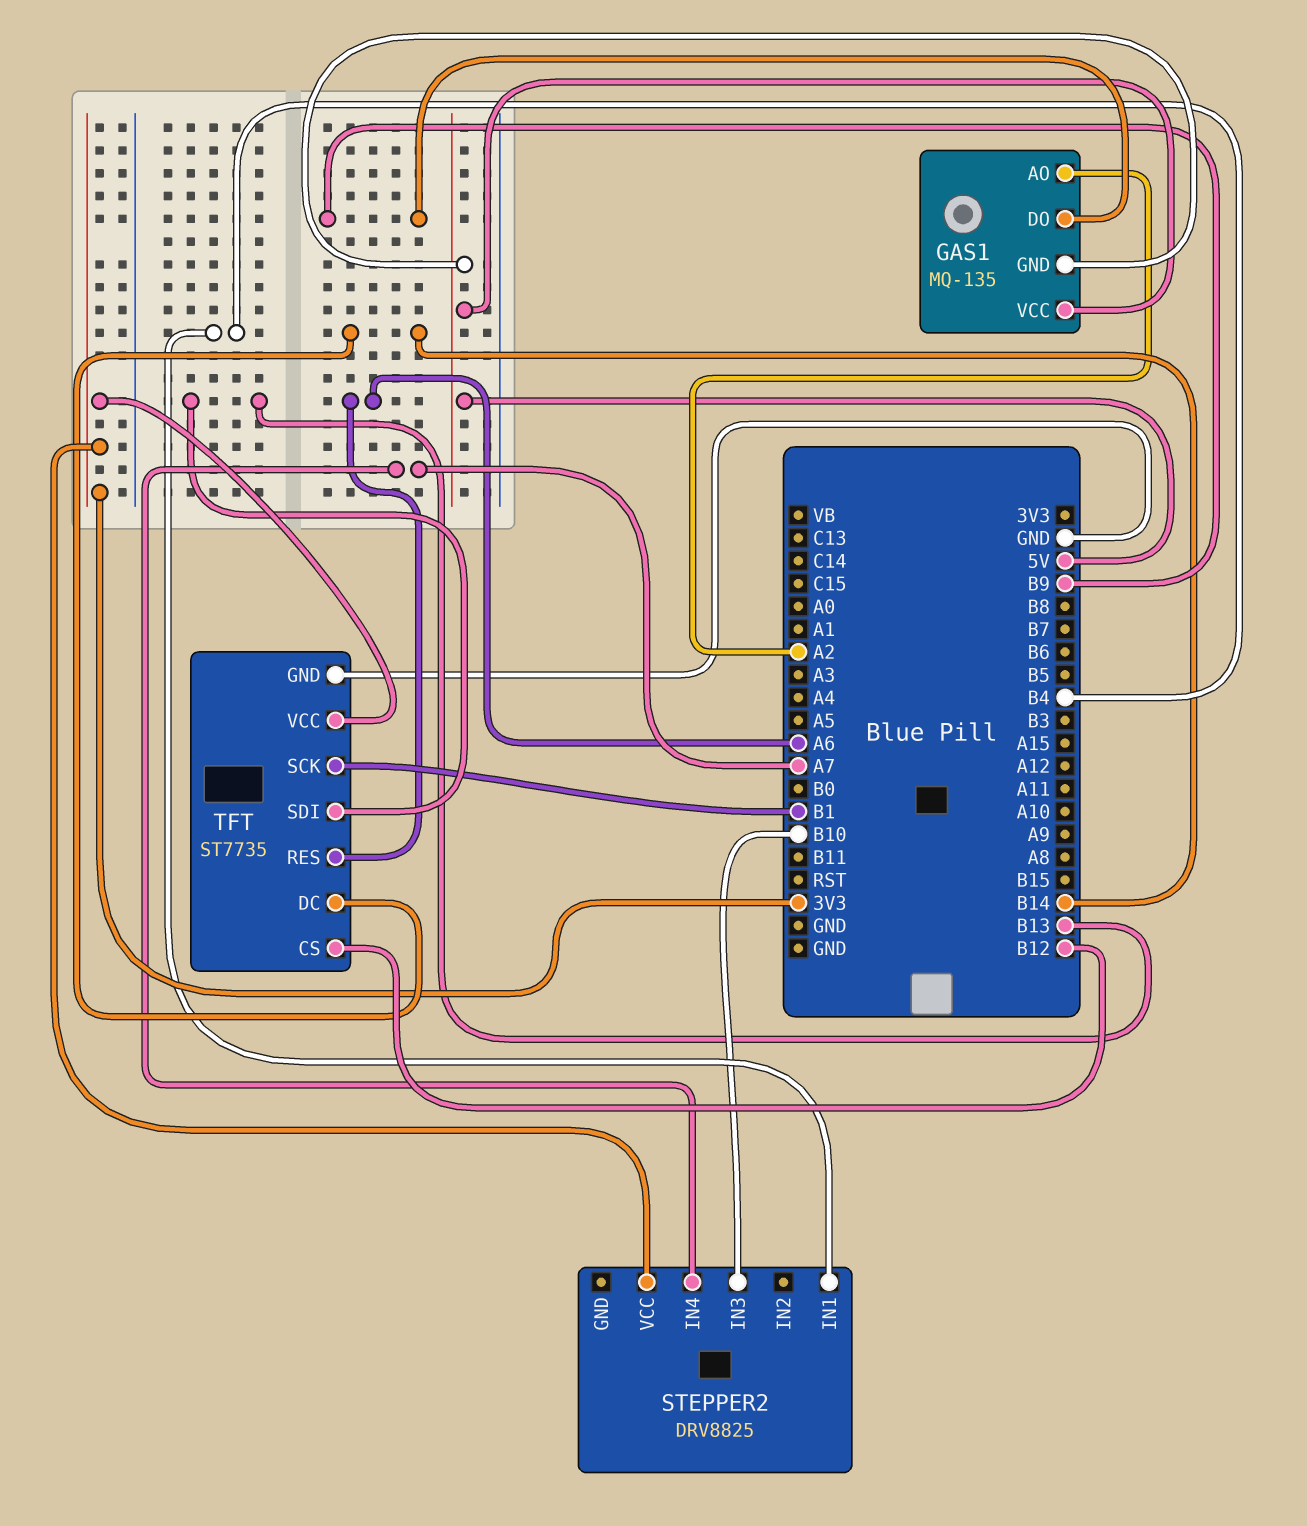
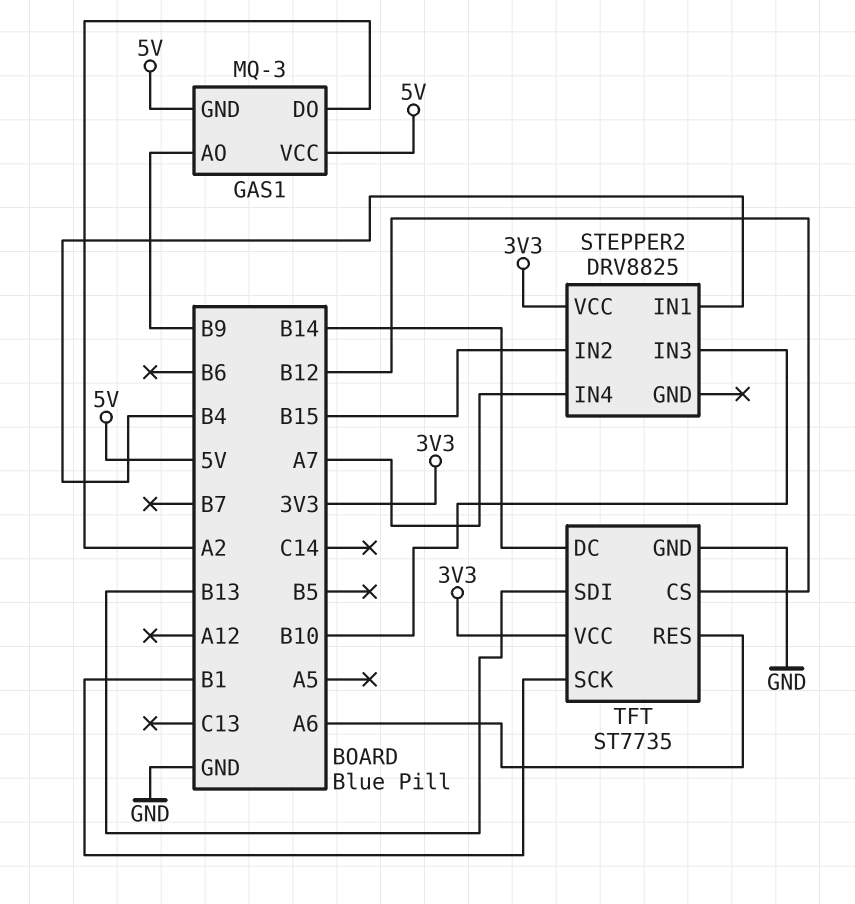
GAS1: MQ-135 -> MQ-3
GAS1 pin AO: A2 -> B9
GAS1 pin DO: B9 -> A2
STEPPER2 pin IN2: none -> B15

